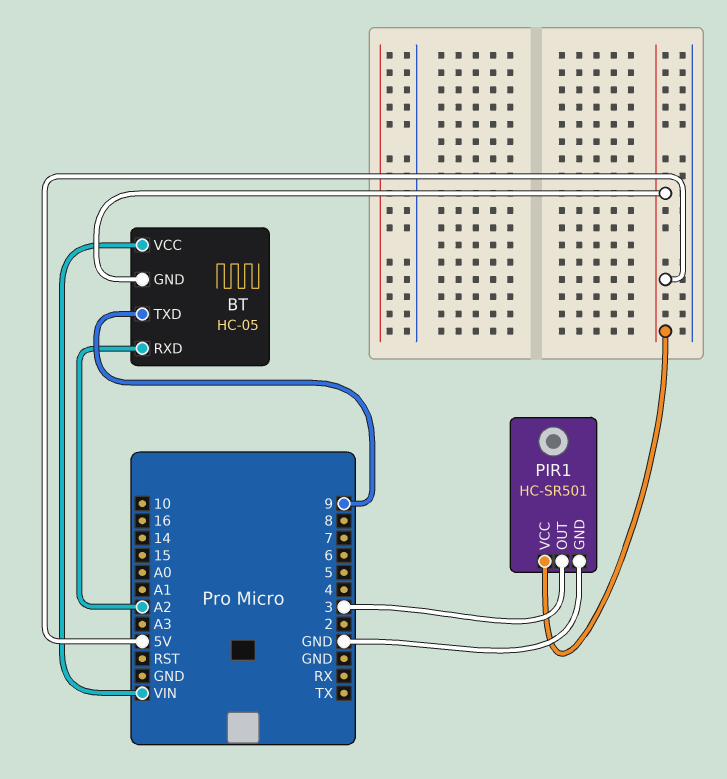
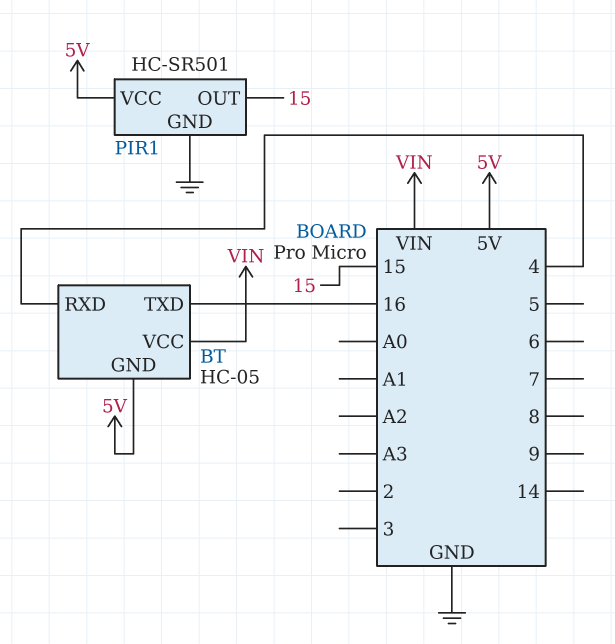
BT pin RXD: A2 -> 4
BT pin TXD: 9 -> 16
PIR1 pin OUT: 3 -> 15

